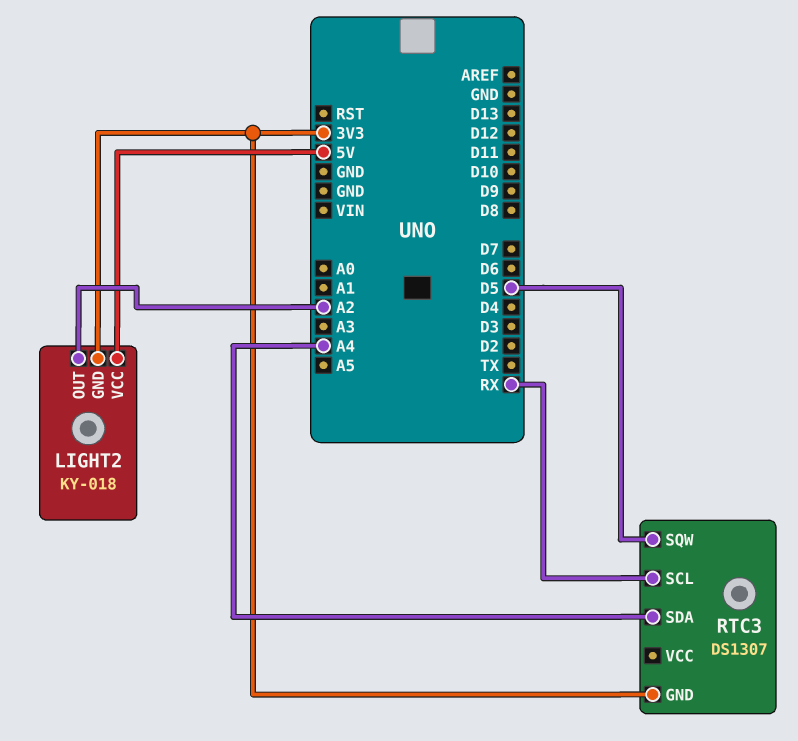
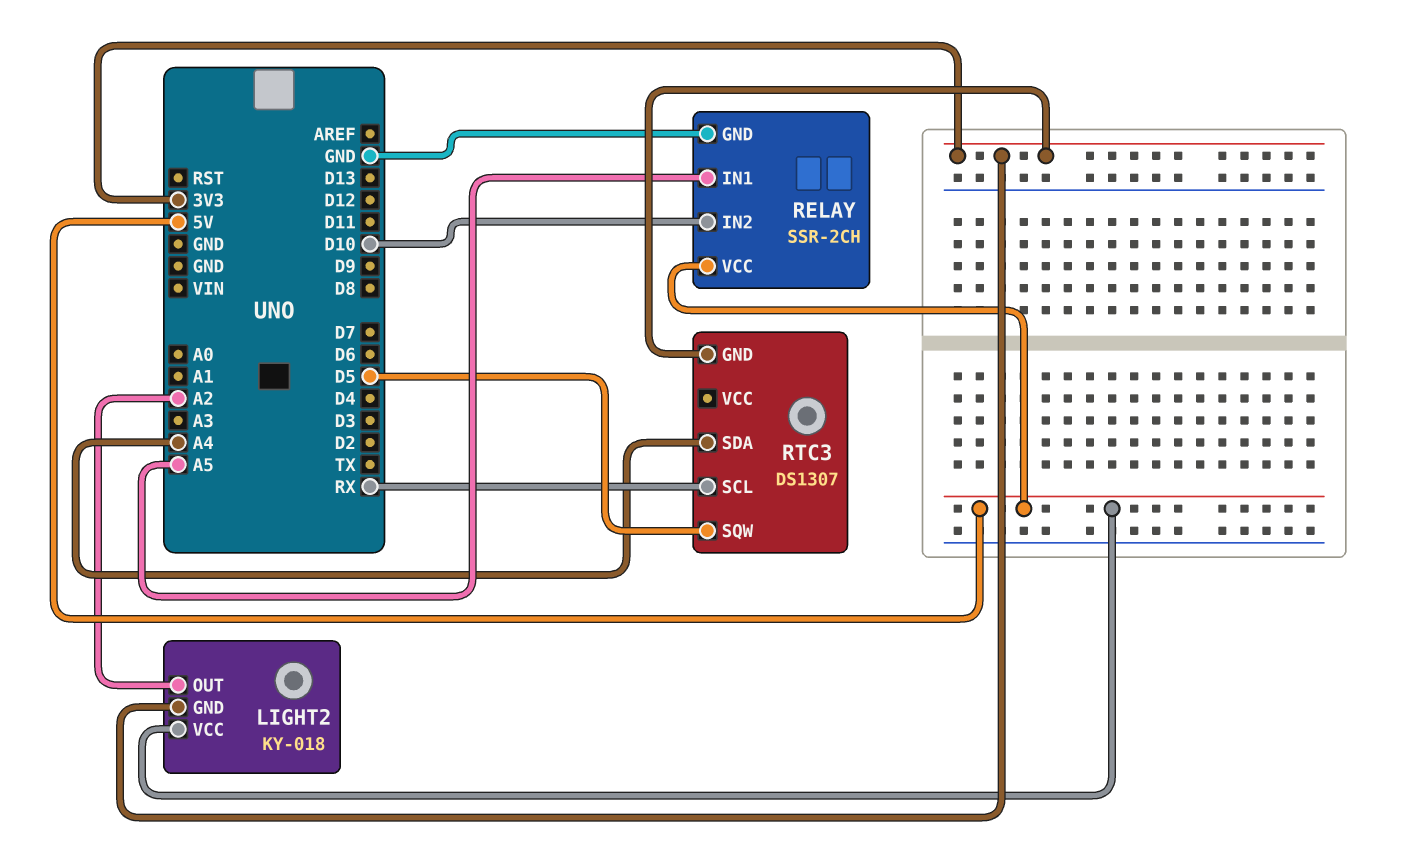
RELAY: none -> SSR-2CH
RELAY pin GND: none -> GND
RELAY pin IN1: none -> A5
RELAY pin IN2: none -> D10
RELAY pin VCC: none -> 5V

